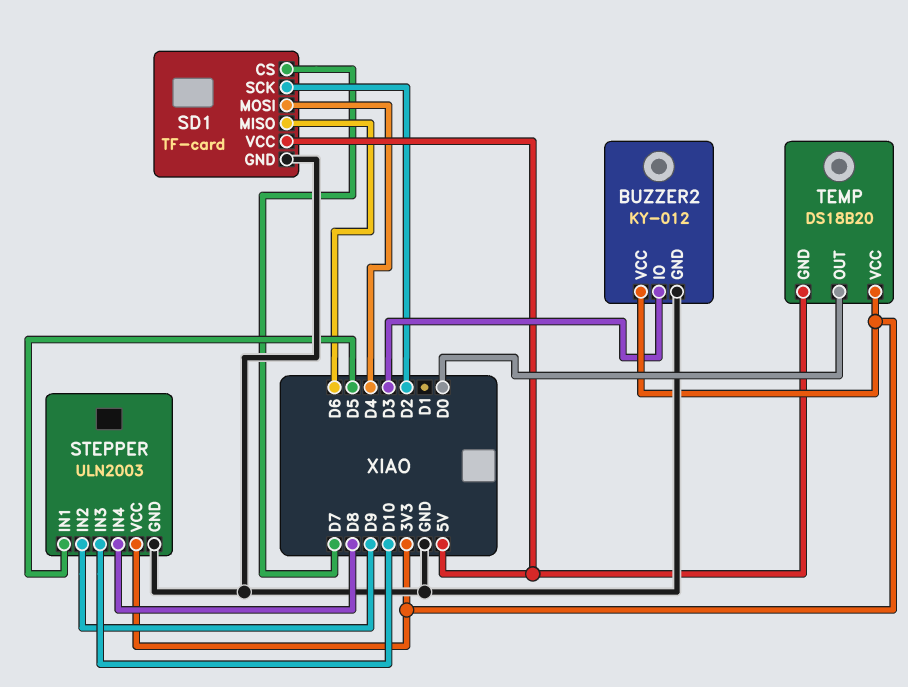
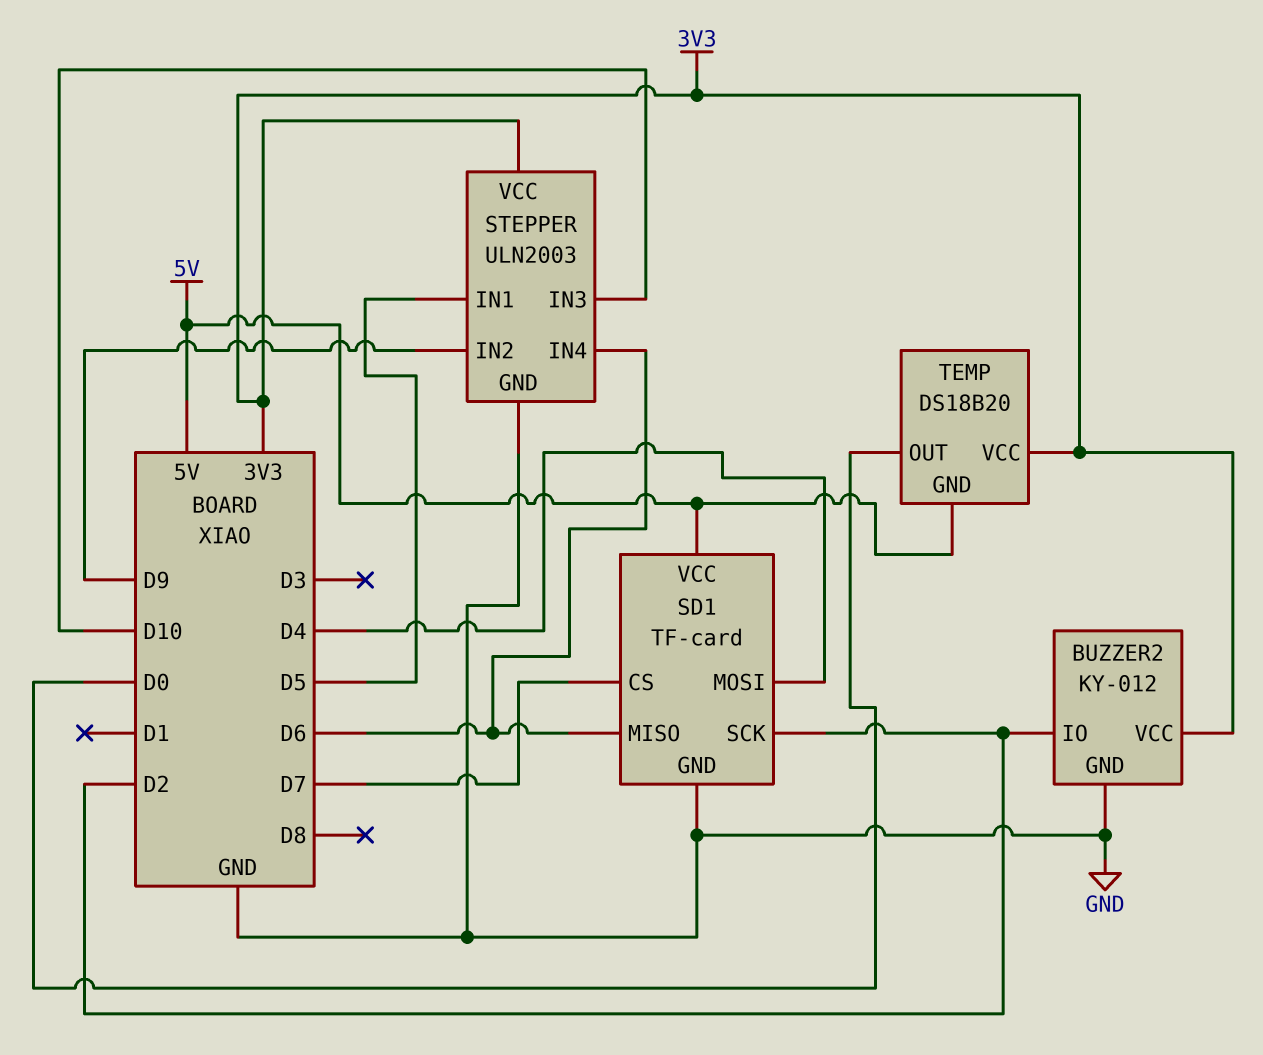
BUZZER2 pin IO: D3 -> D2
STEPPER pin IN4: D8 -> D6

